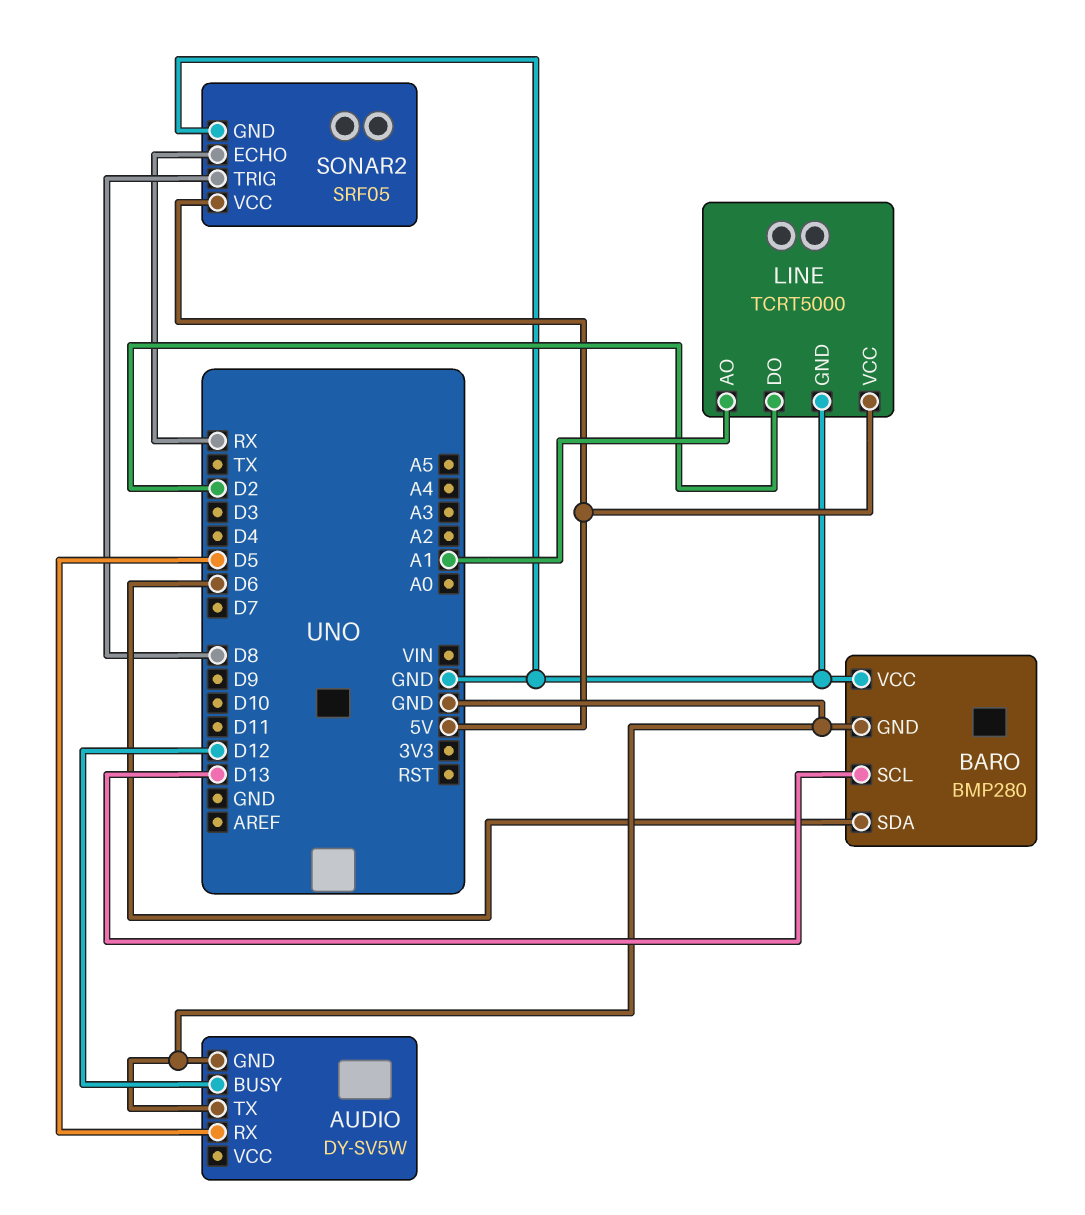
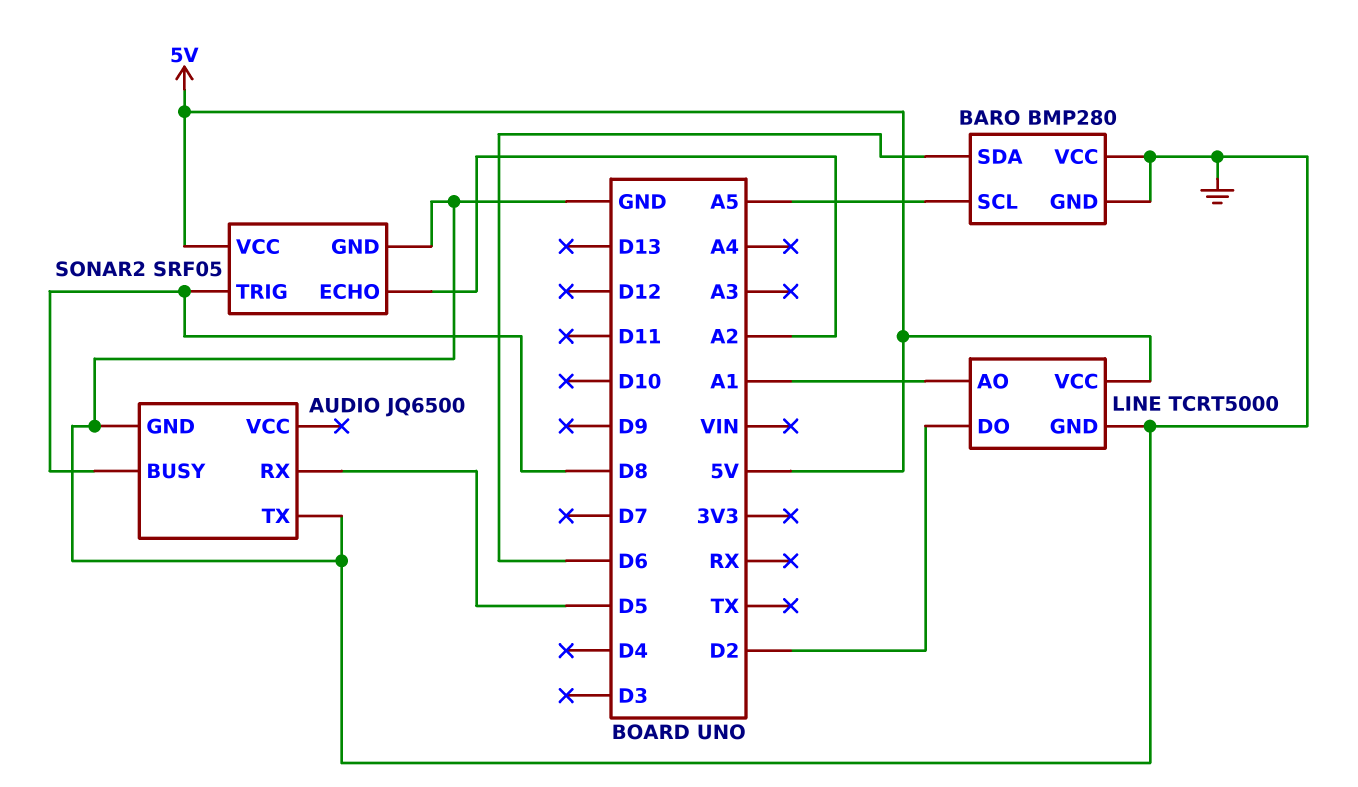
AUDIO: DY-SV5W -> JQ6500
AUDIO pin BUSY: D12 -> D8
BARO pin SCL: D13 -> A5
SONAR2 pin ECHO: RX -> A2

